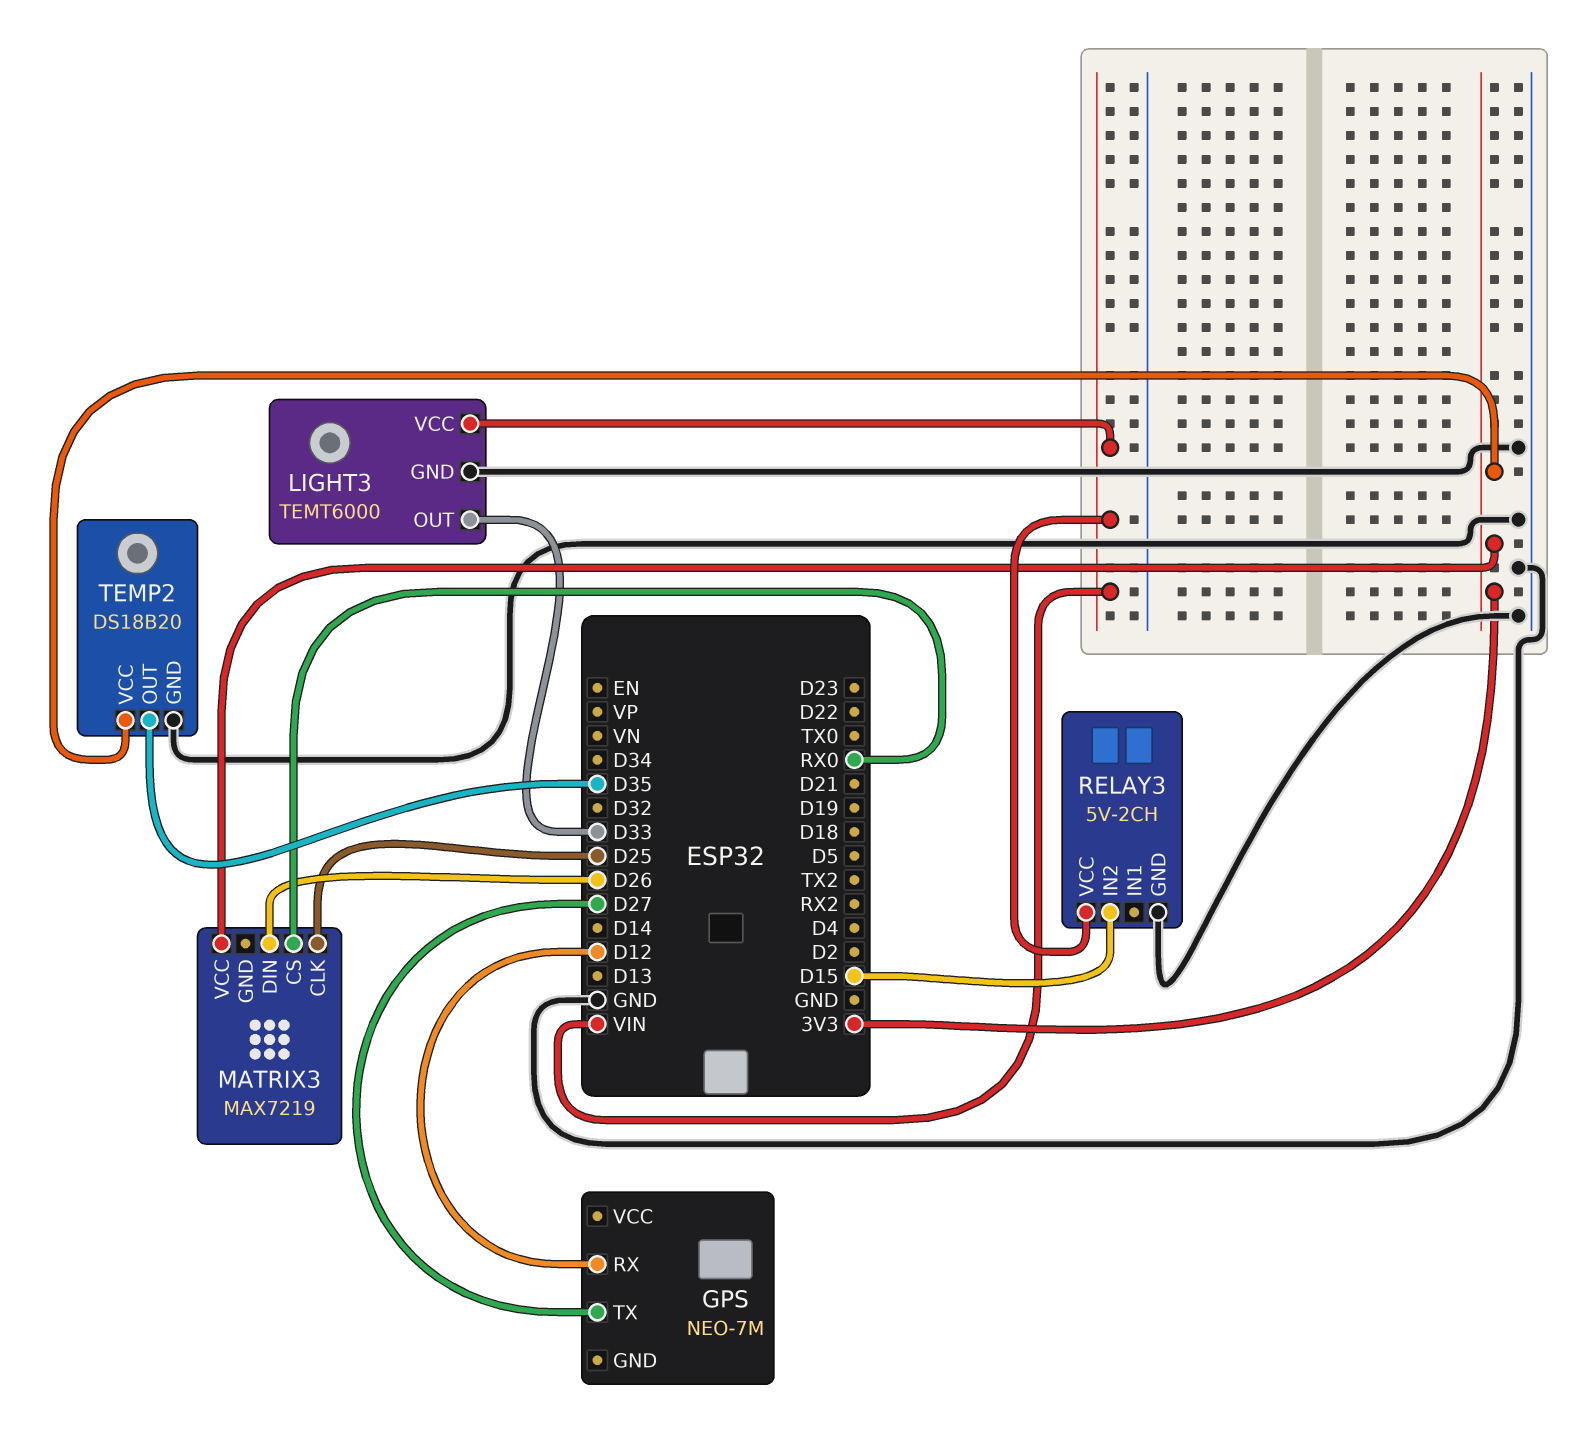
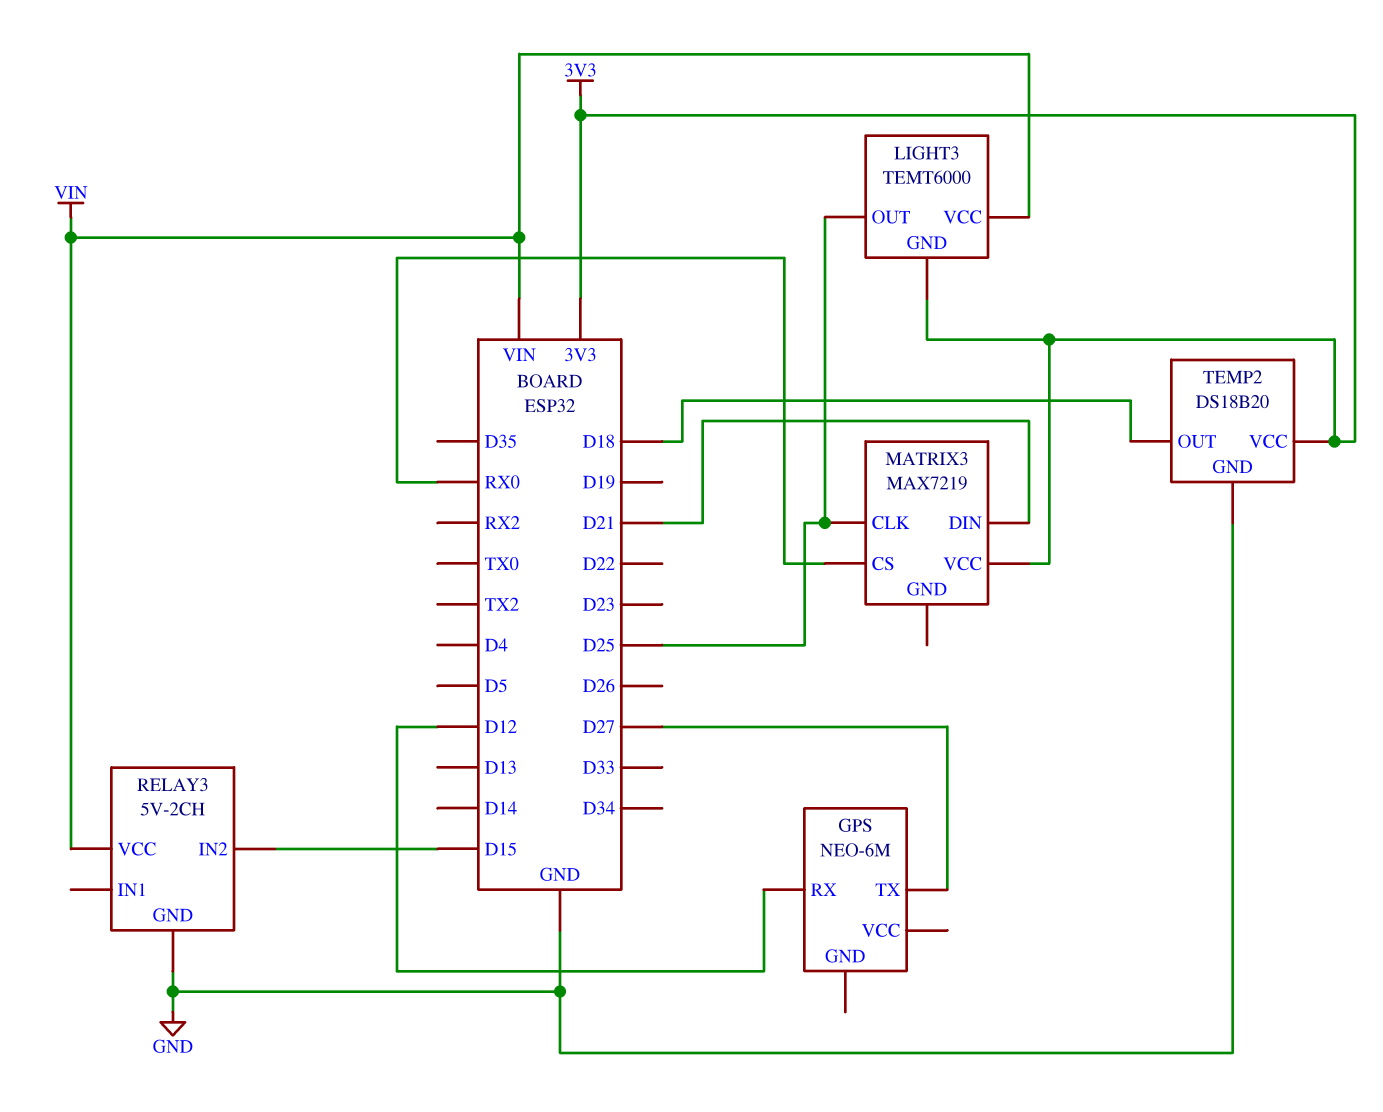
GPS: NEO-7M -> NEO-6M
LIGHT3 pin GND: GND -> 3V3
LIGHT3 pin OUT: D33 -> D25
MATRIX3 pin DIN: D26 -> D21
TEMP2 pin OUT: D35 -> D18

